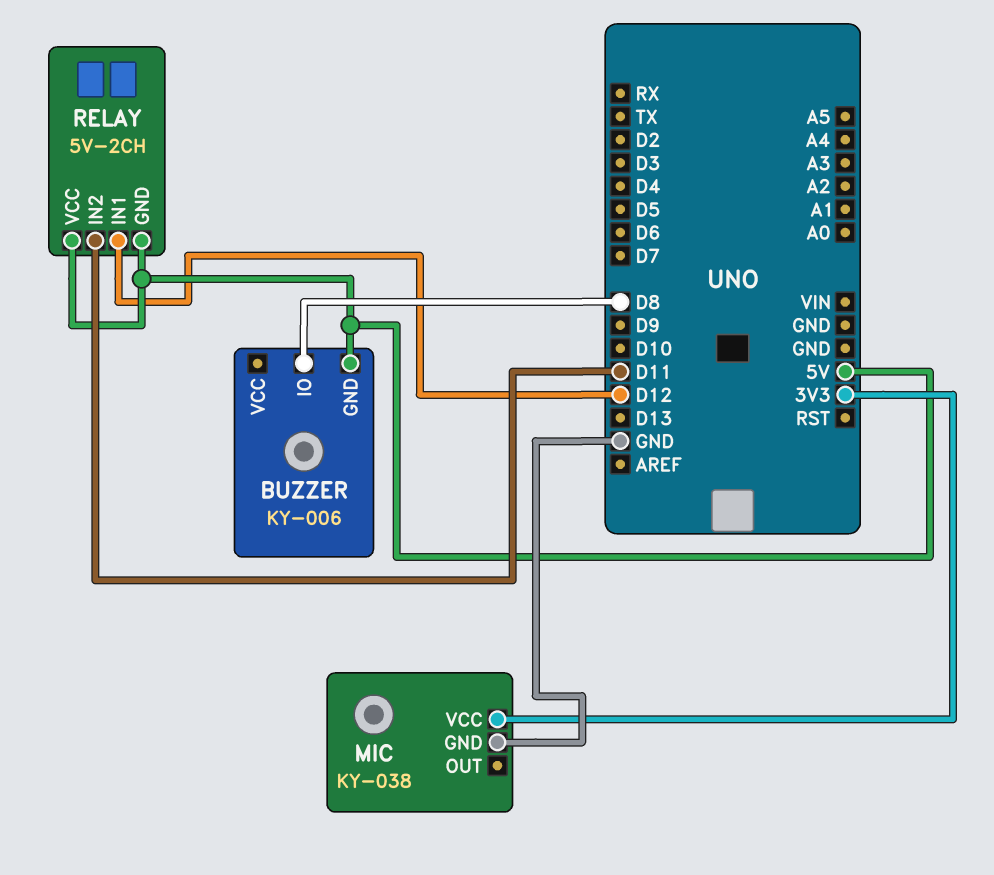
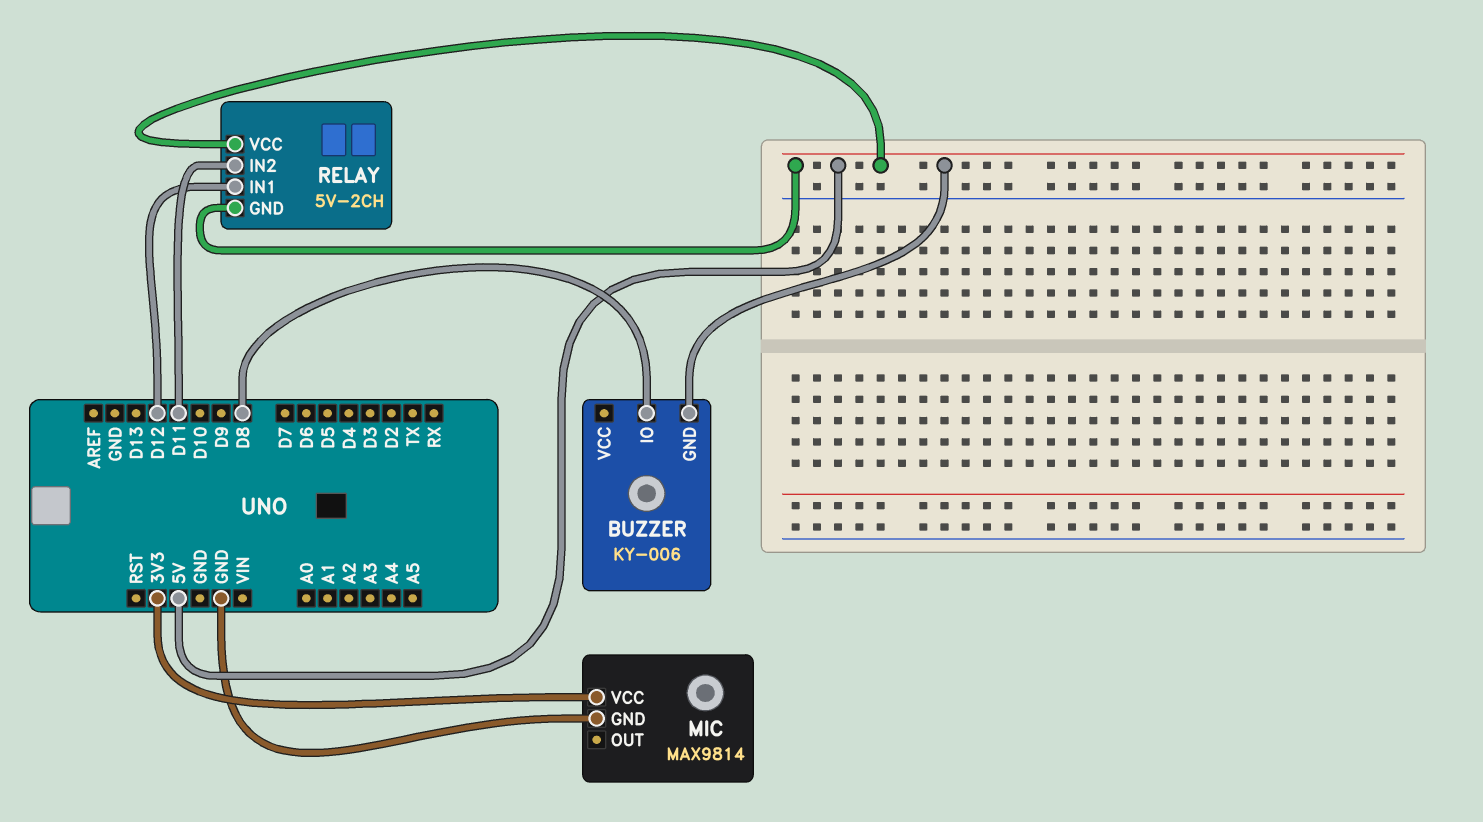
MIC: KY-038 -> MAX9814

